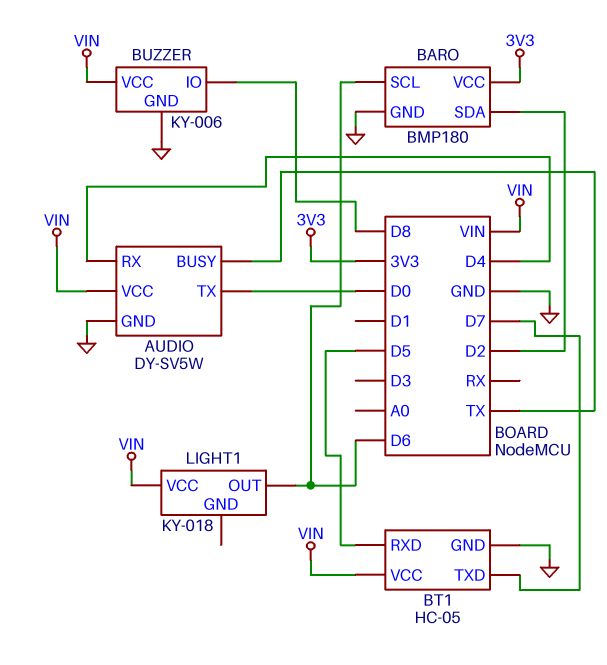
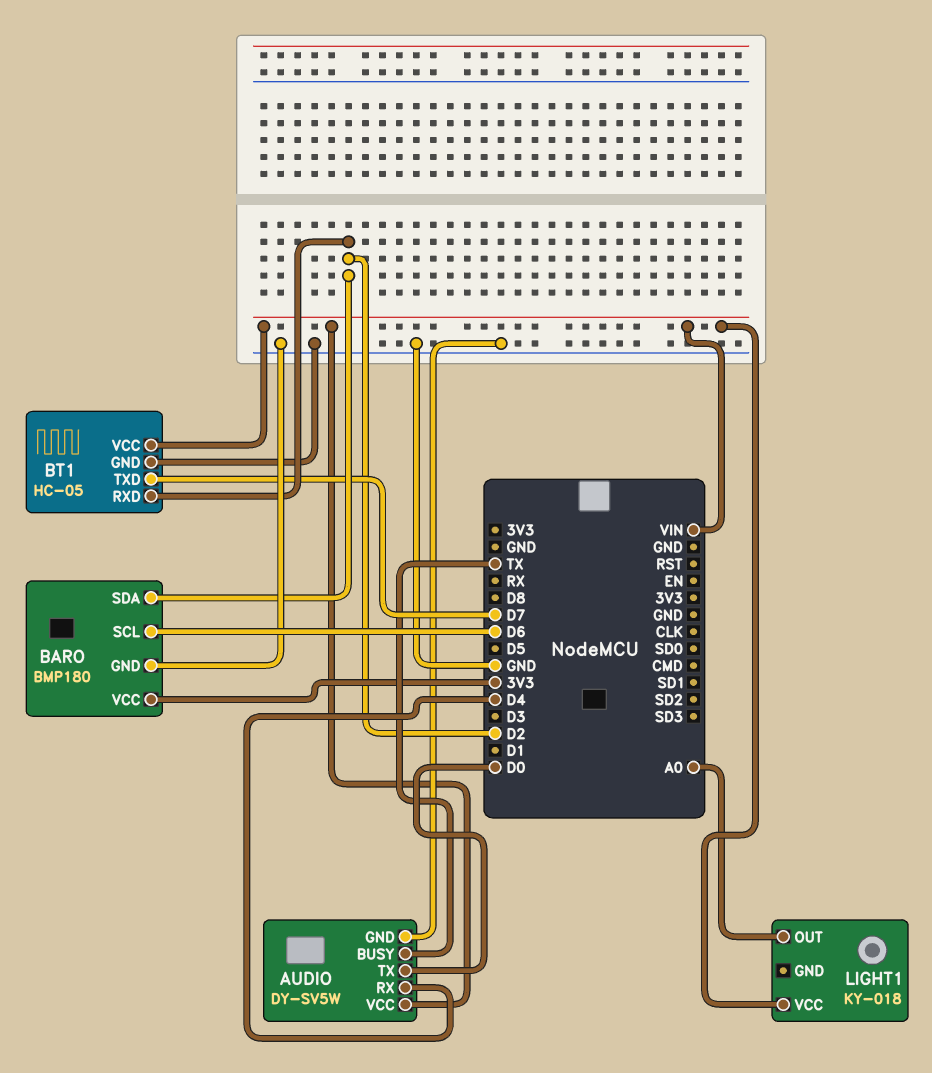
BT1 pin RXD: D5 -> D2
BUZZER: KY-006 -> none
BUZZER pin GND: GND -> none
BUZZER pin IO: D8 -> none
BUZZER pin VCC: VIN -> none
LIGHT1 pin OUT: D6 -> A0

